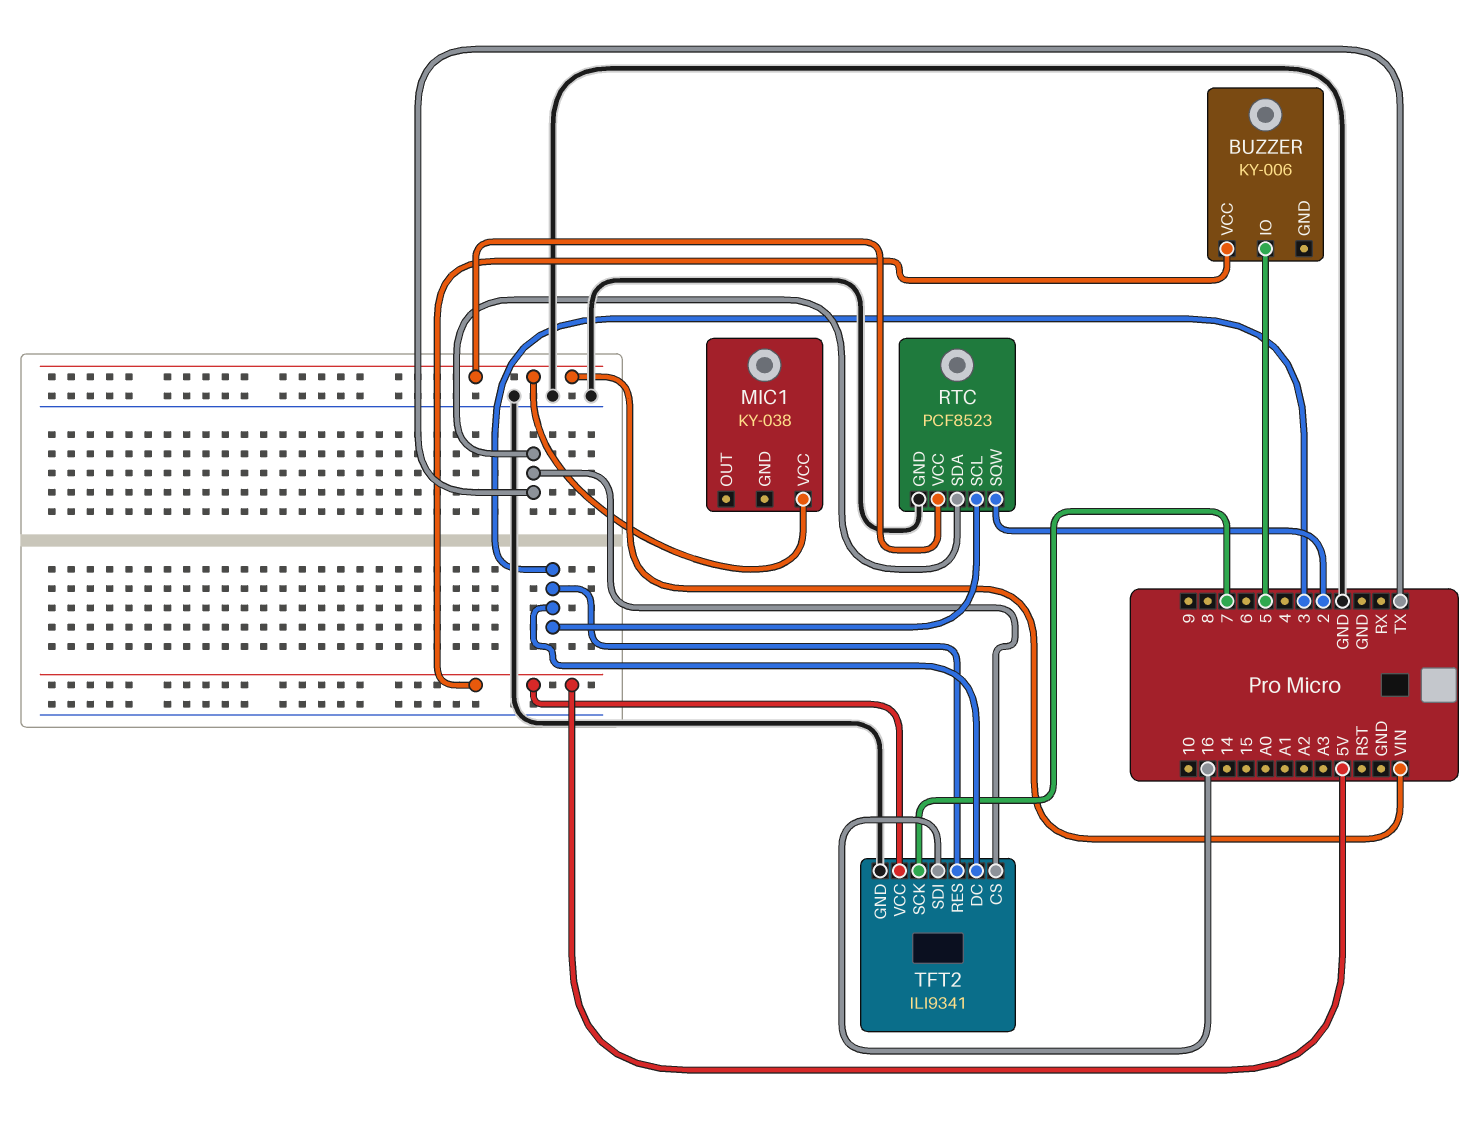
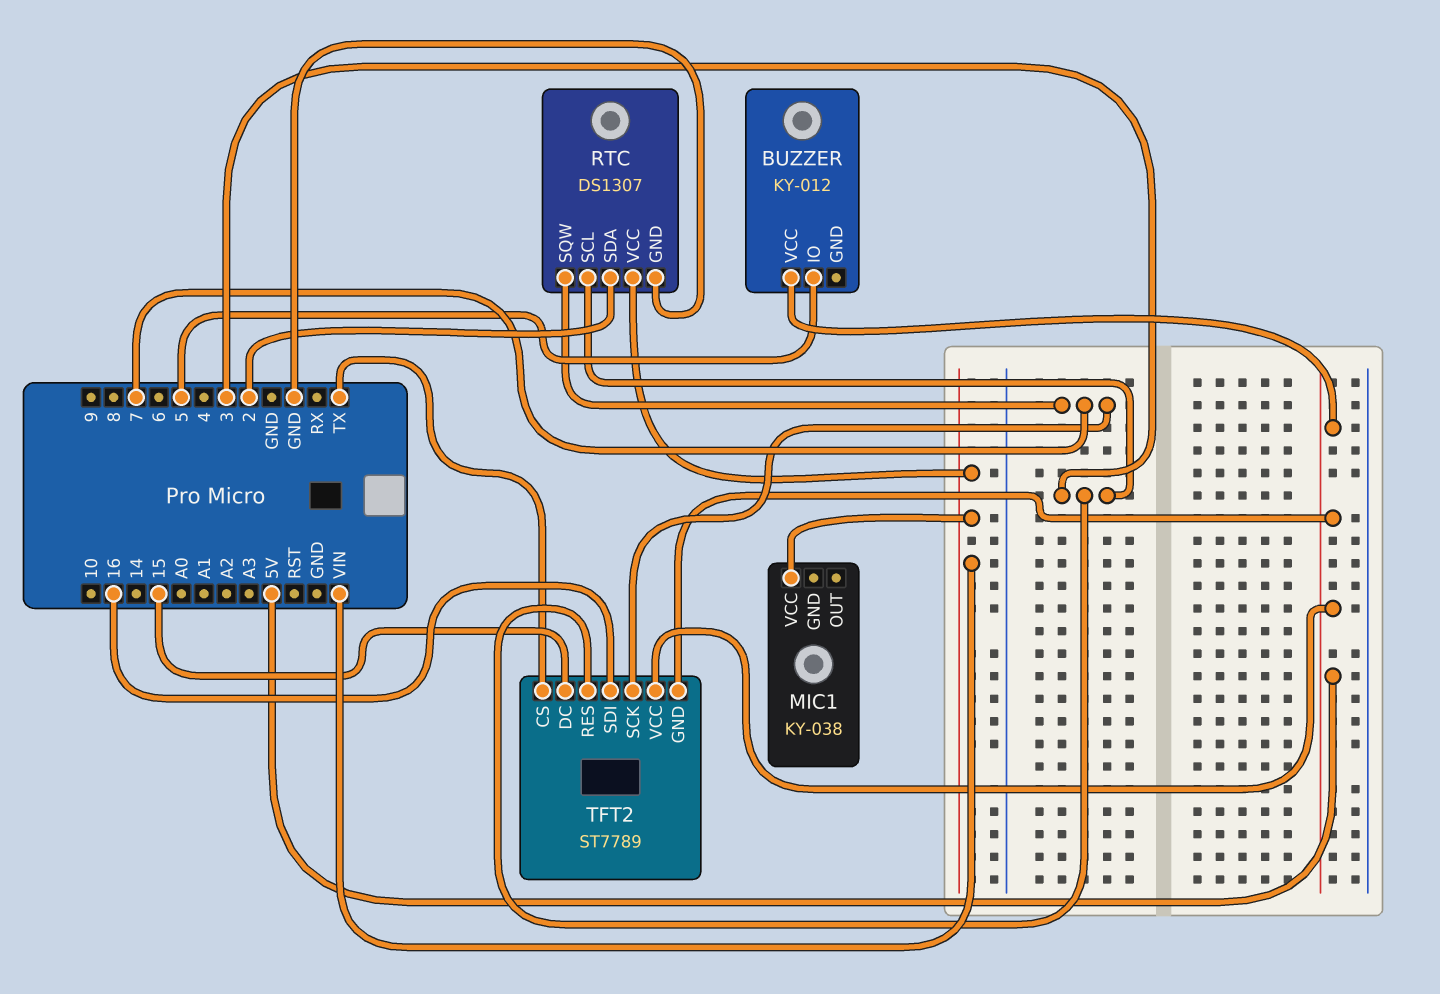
BUZZER: KY-006 -> KY-012
RTC: PCF8523 -> DS1307
RTC pin SDA: TX -> 2
RTC pin SQW: 2 -> 7
TFT2: ILI9341 -> ST7789
TFT2 pin DC: 3 -> 15
TFT2 pin GND: GND -> 5V

